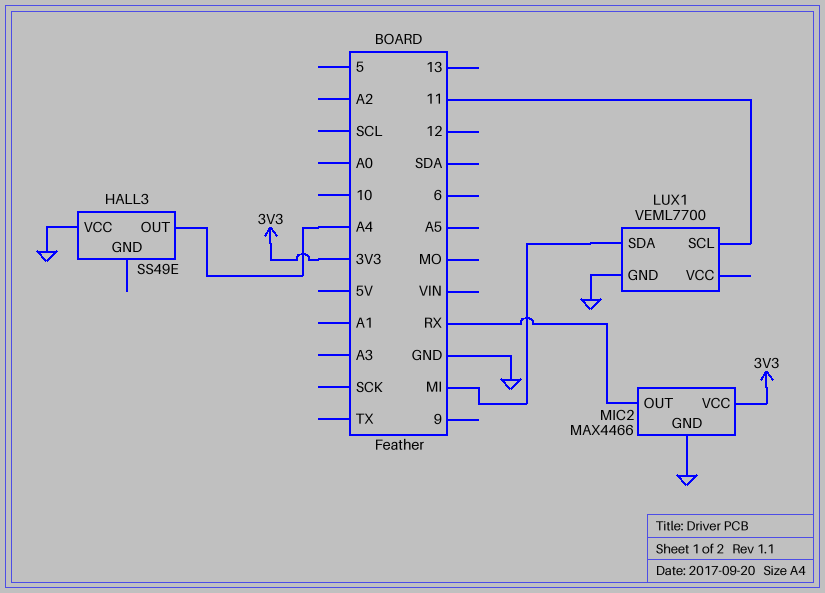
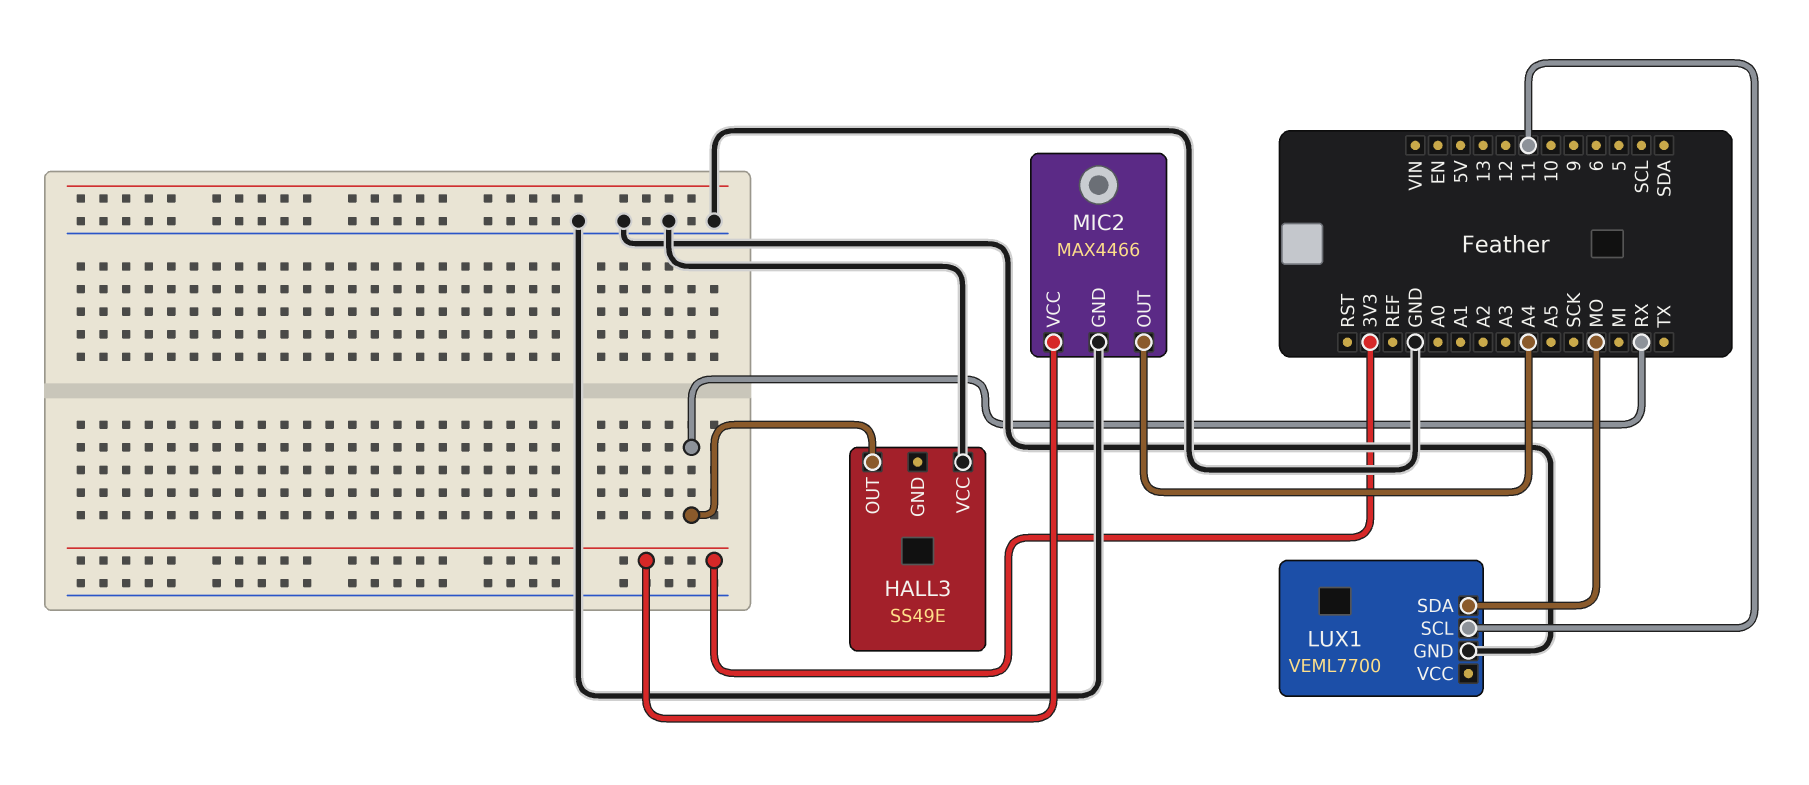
HALL3 pin OUT: A4 -> RX
LUX1 pin SDA: MI -> MO
MIC2 pin OUT: RX -> A4

